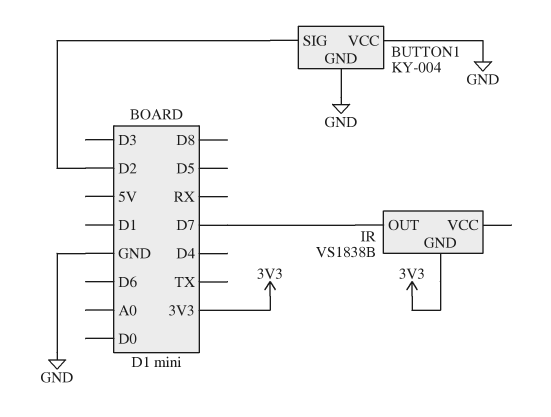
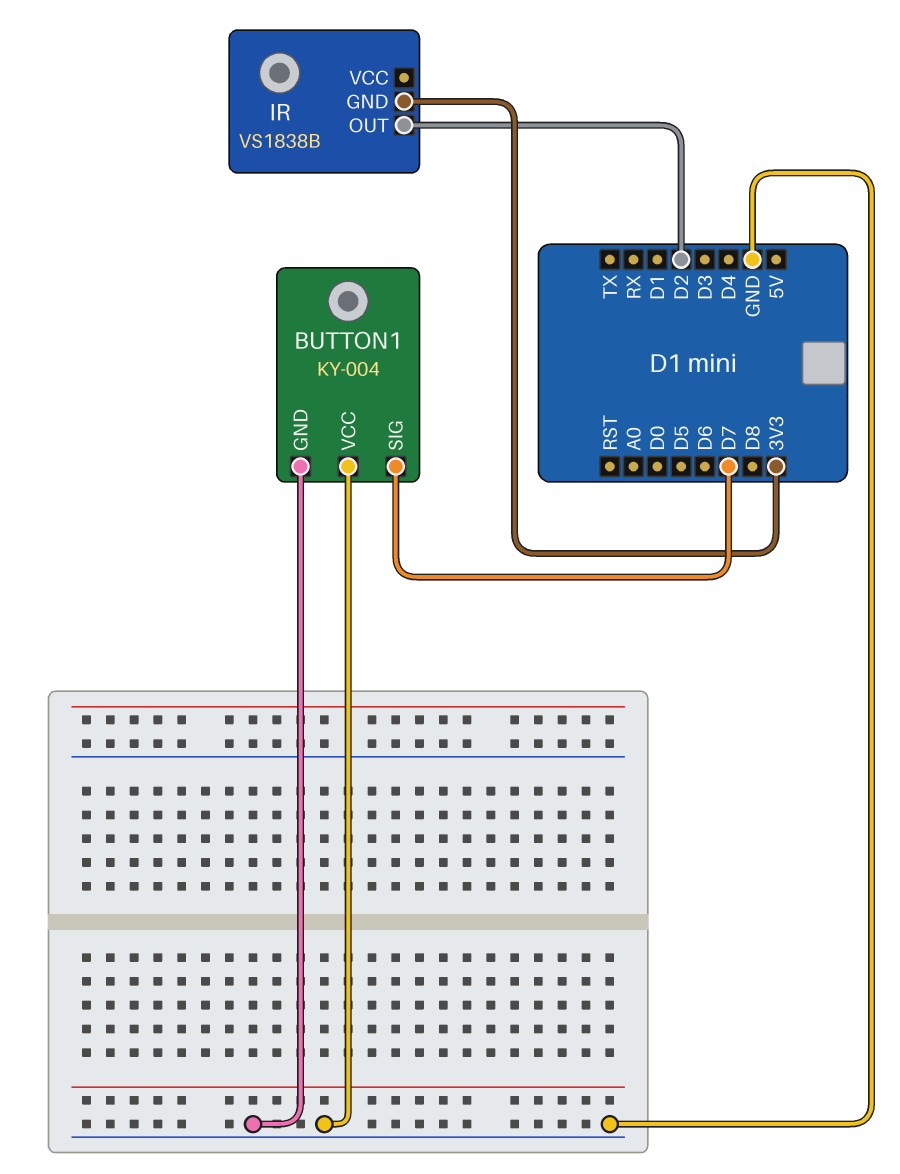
BUTTON1 pin SIG: D2 -> D7
IR pin OUT: D7 -> D2

